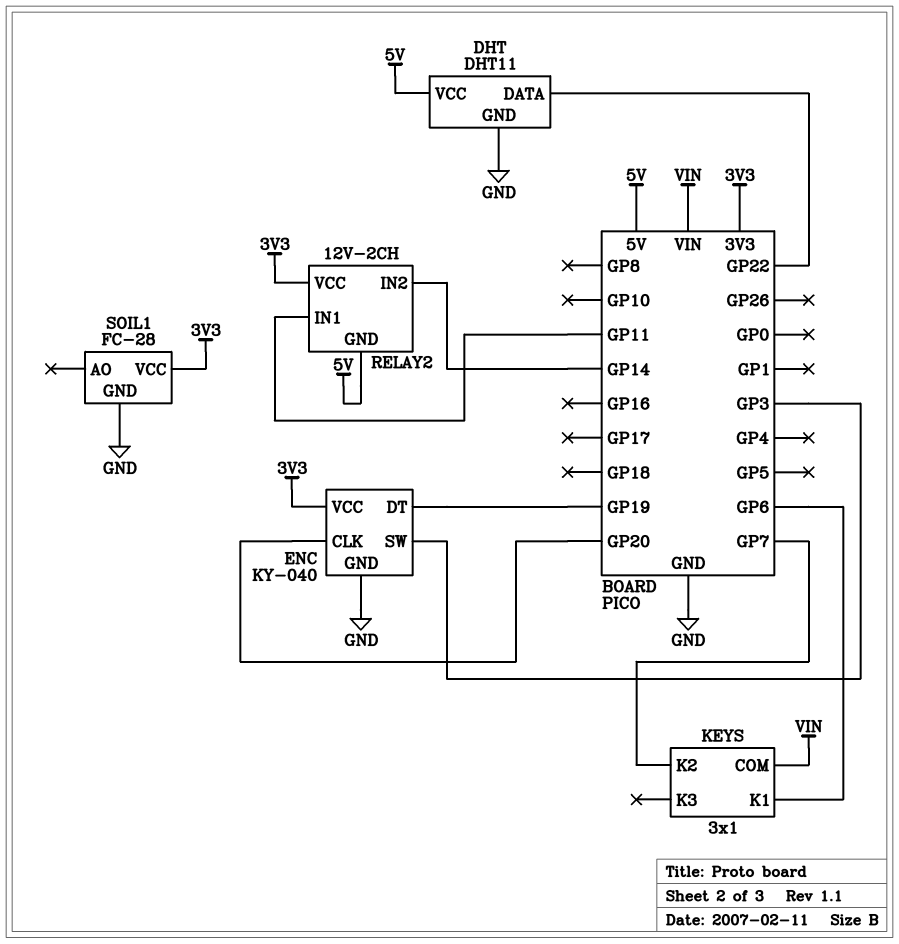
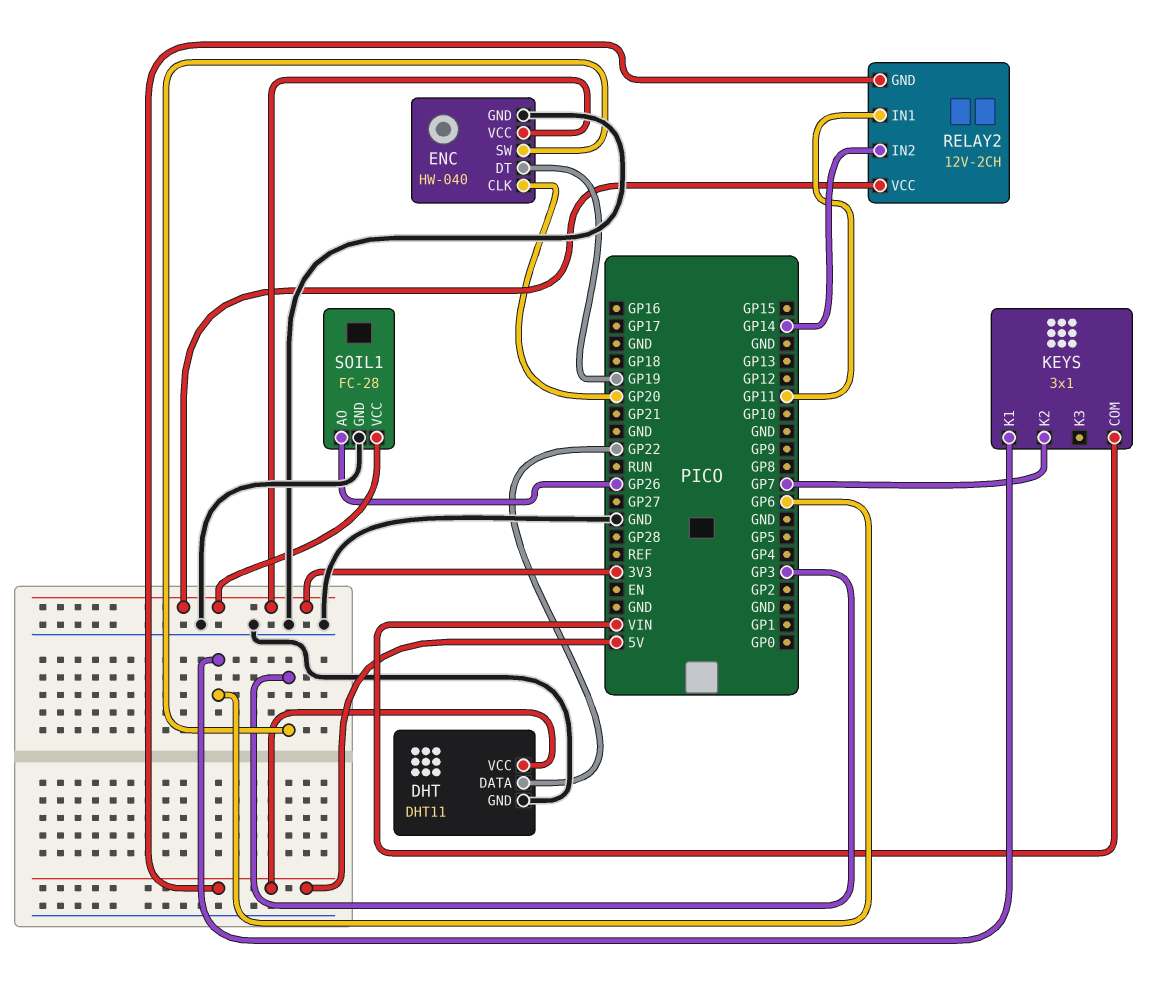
ENC: KY-040 -> HW-040
SOIL1 pin AO: none -> GP26

